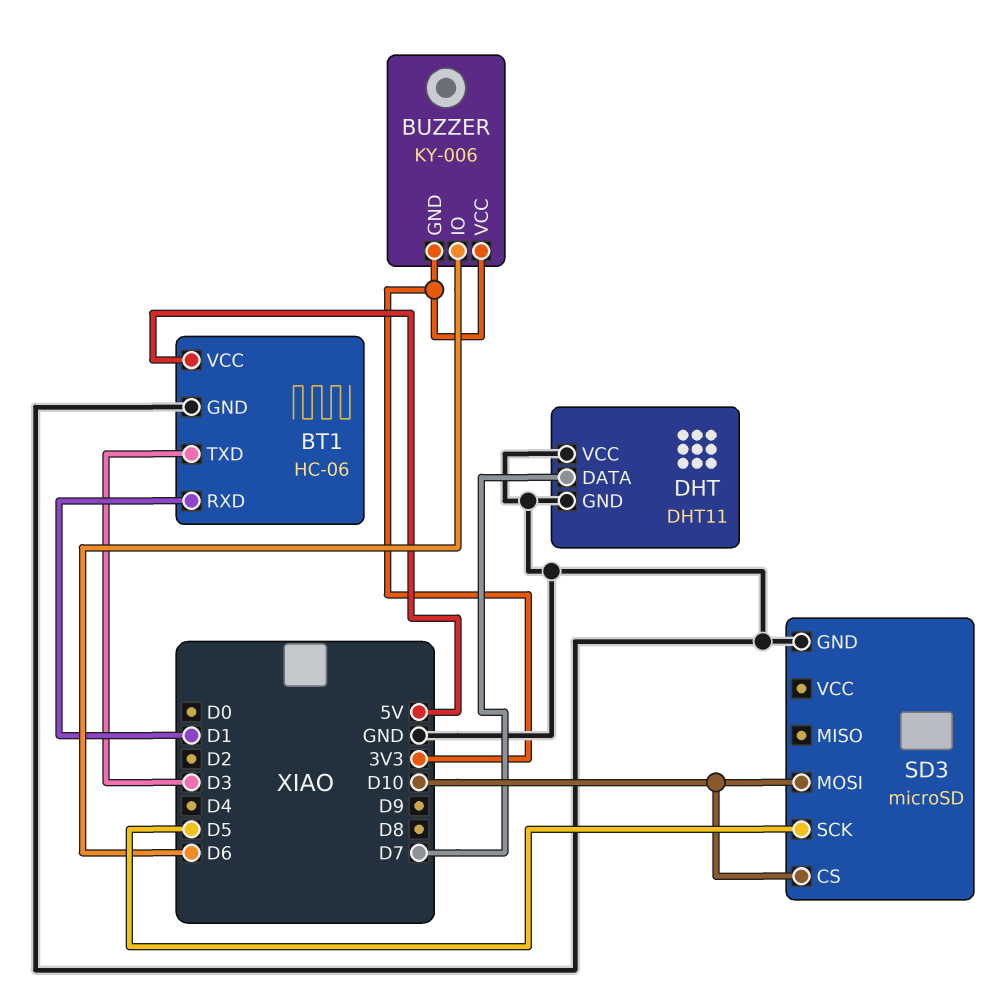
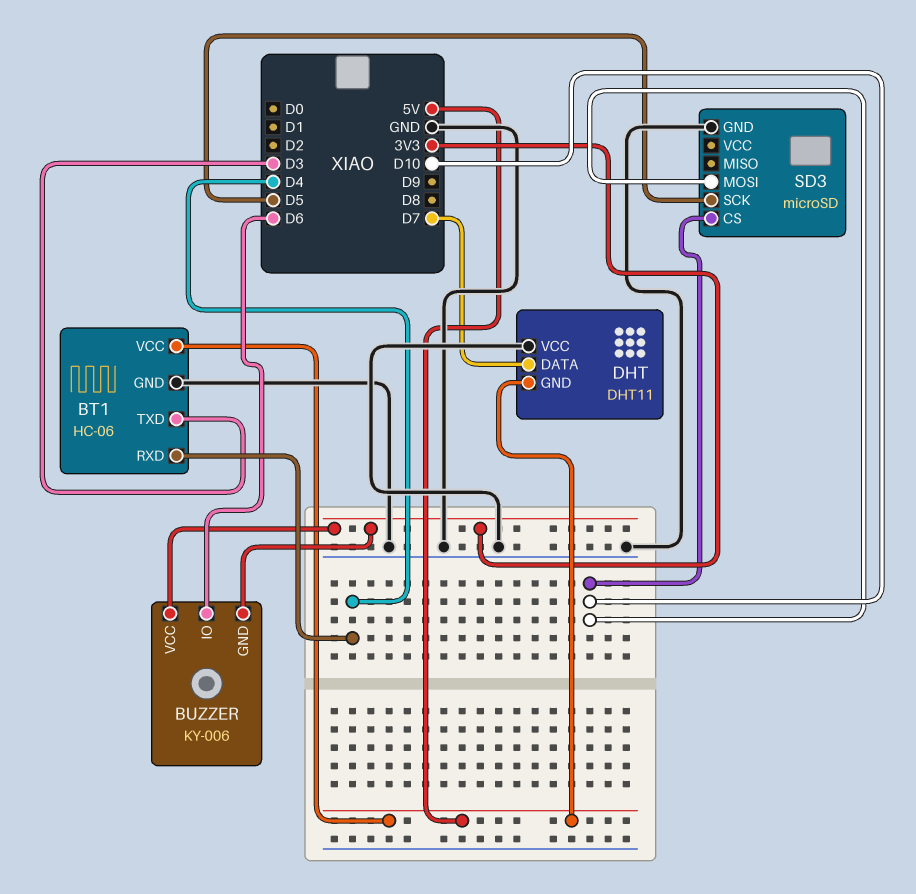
BT1 pin RXD: D1 -> D4
DHT pin GND: GND -> 5V

